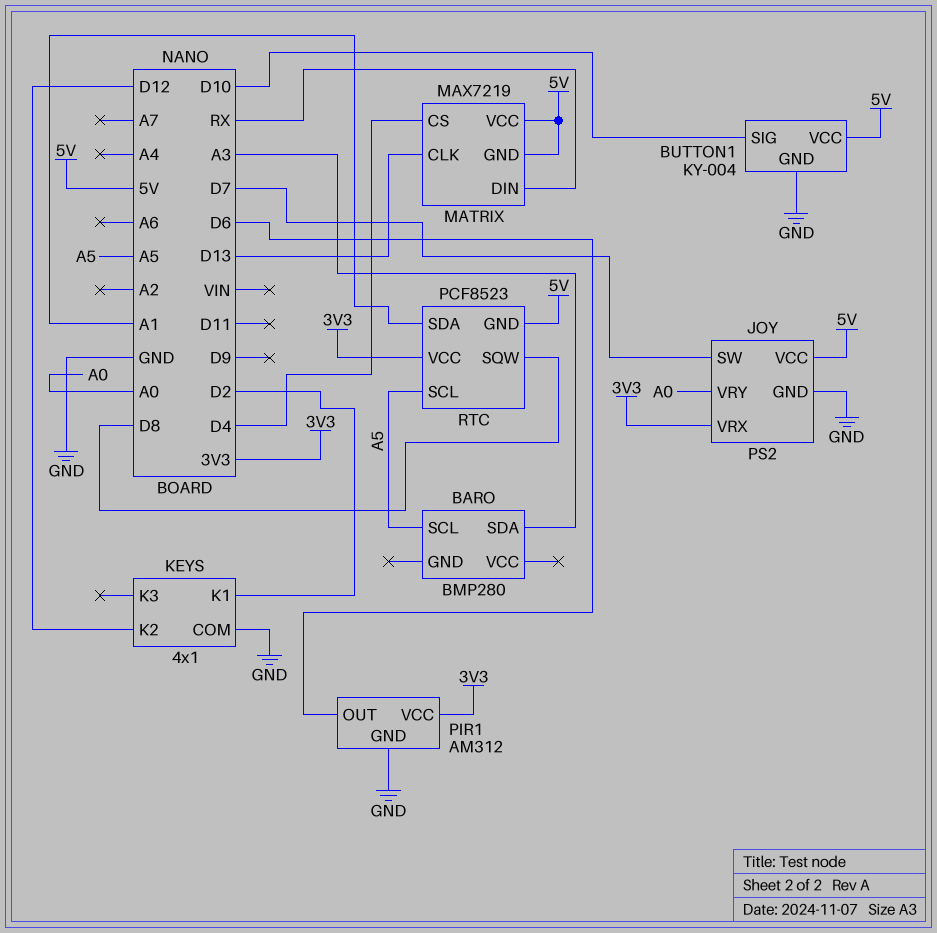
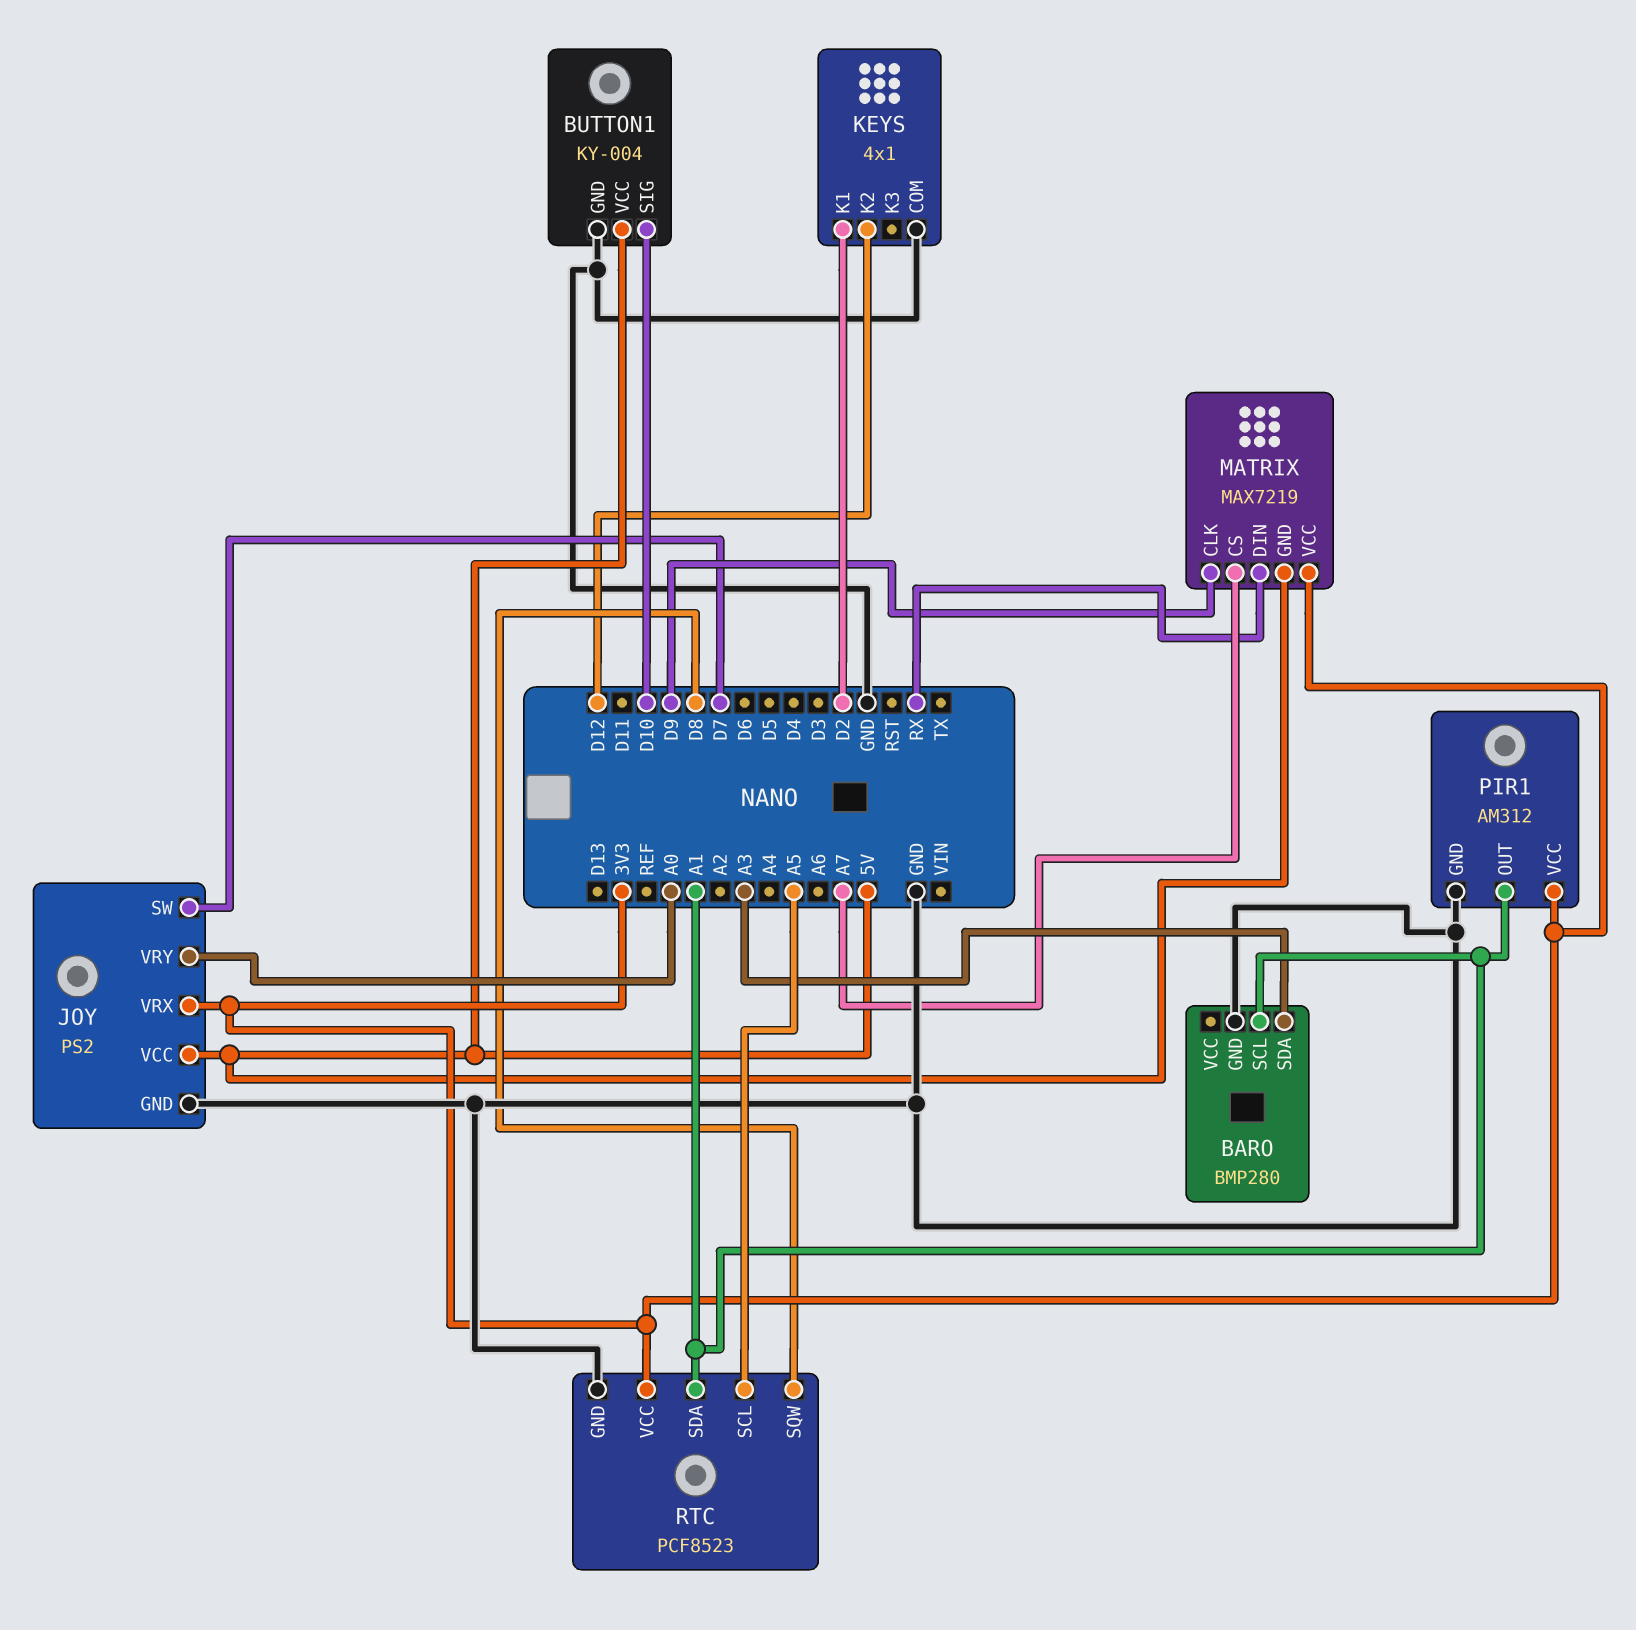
BARO pin GND: none -> GND
BARO pin SCL: A5 -> A1
MATRIX pin CLK: D13 -> D9
MATRIX pin CS: D4 -> A7
MATRIX pin VCC: 5V -> 3V3
PIR1 pin OUT: D6 -> A1
RTC pin GND: 5V -> GND

